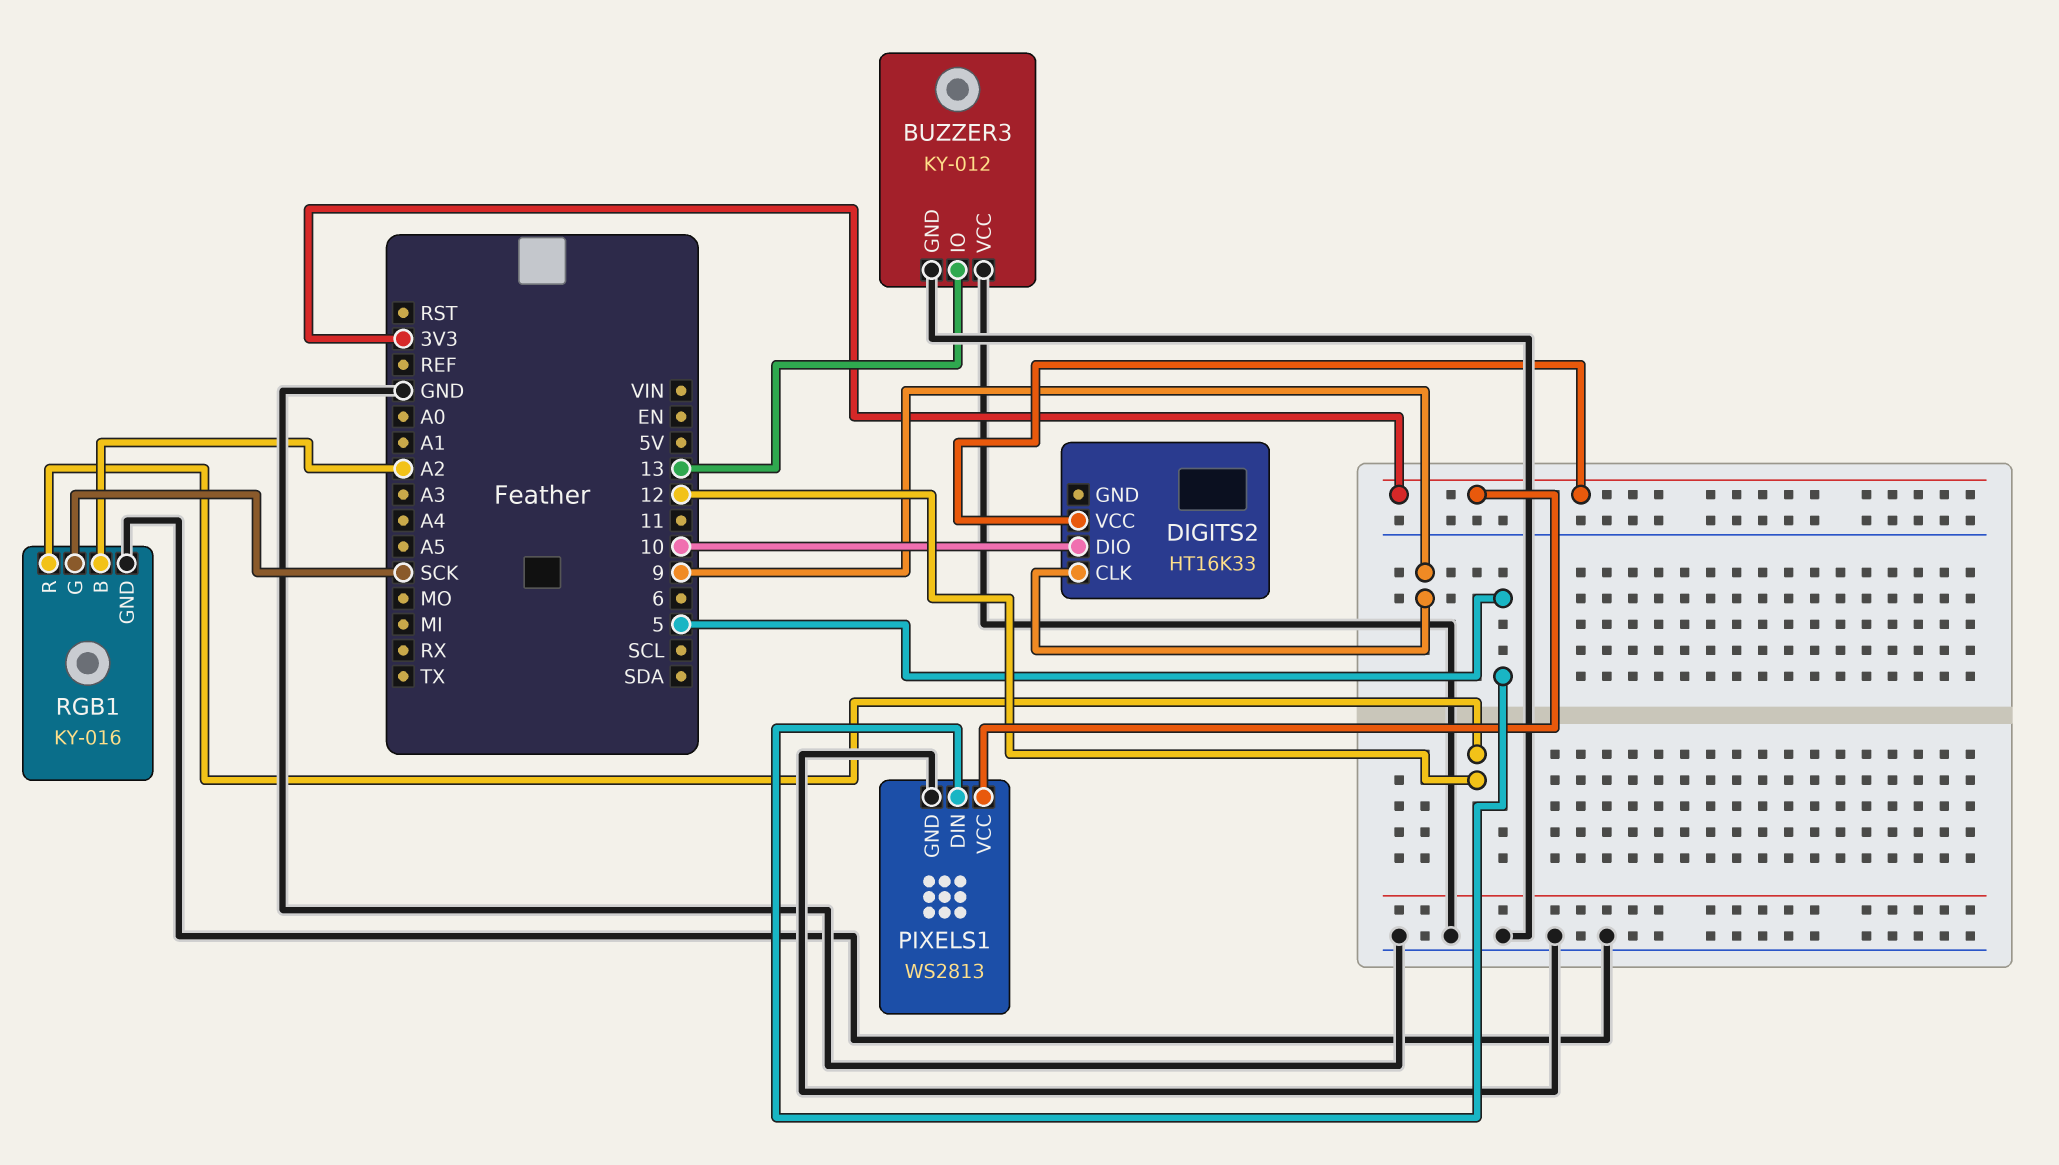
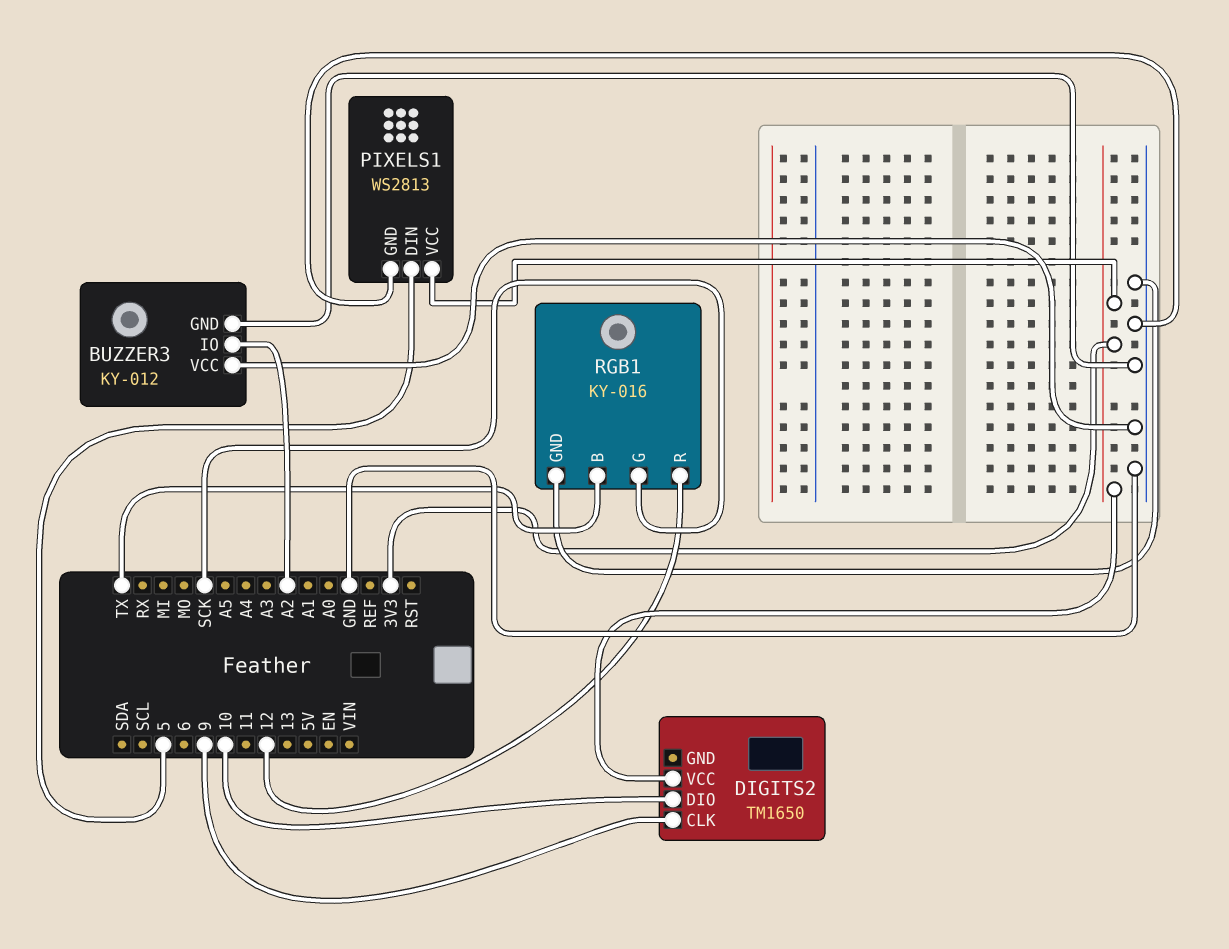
BUZZER3 pin IO: 13 -> A2
DIGITS2: HT16K33 -> TM1650
RGB1 pin B: A2 -> TX

